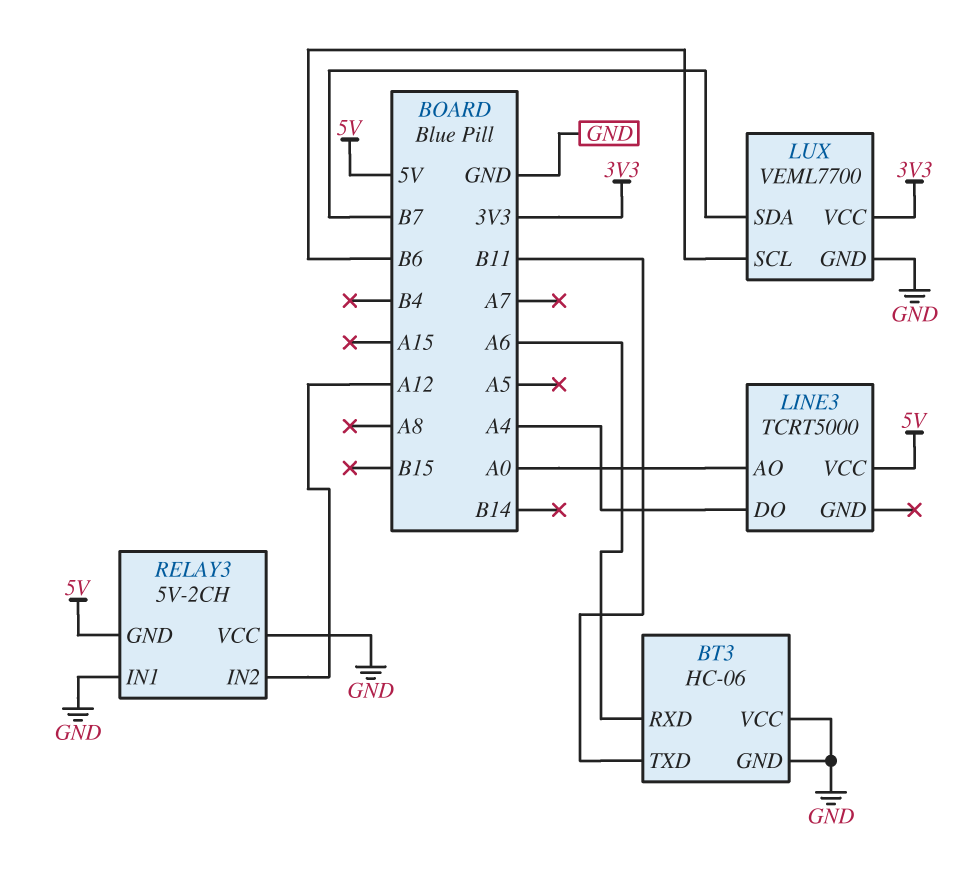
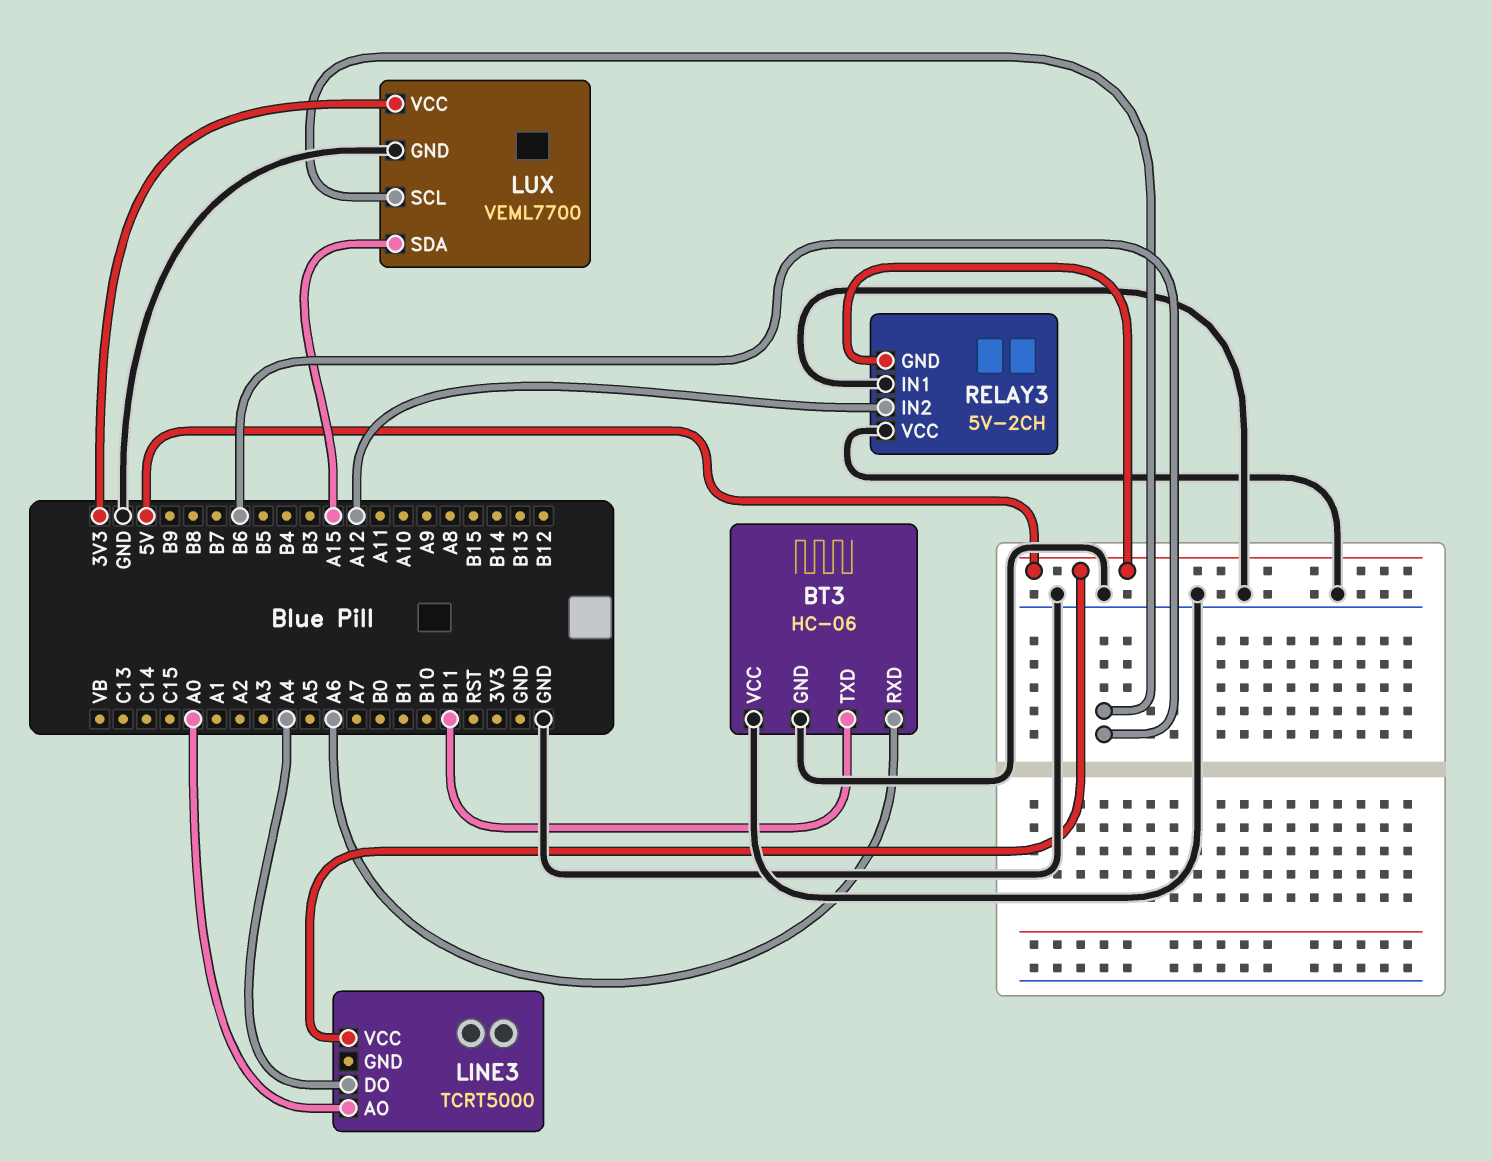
LUX pin SDA: B7 -> A15

